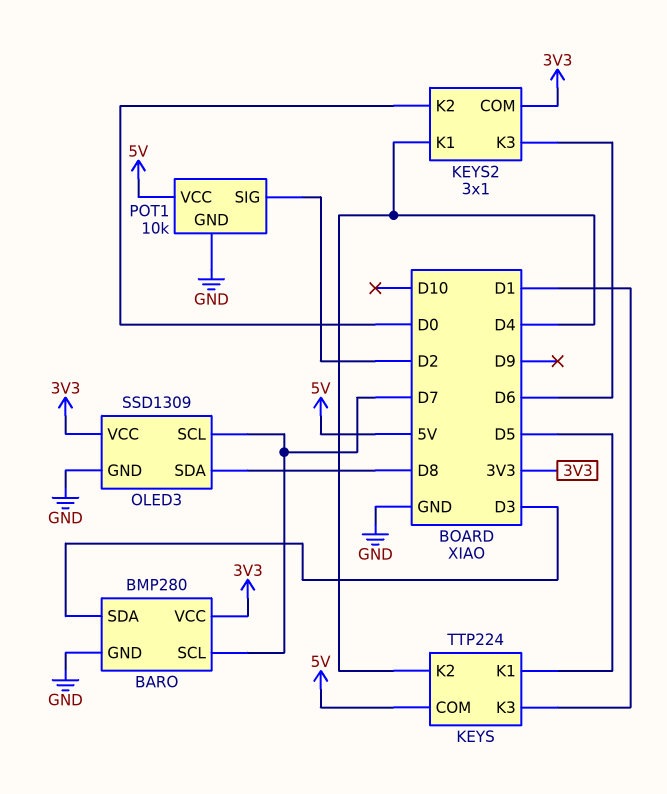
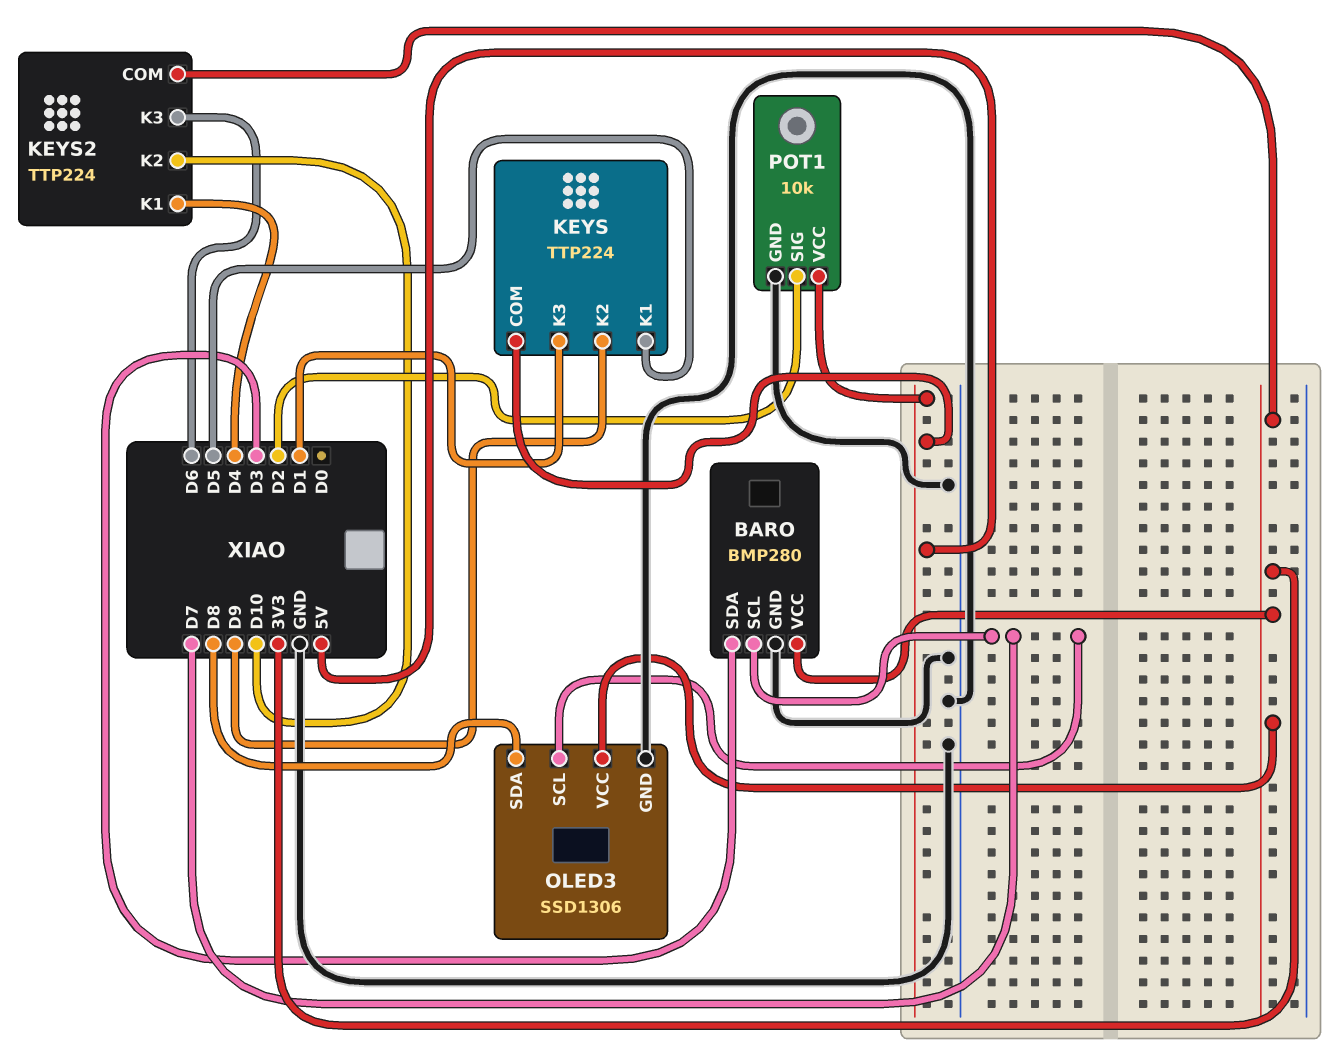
KEYS pin K2: D4 -> D9
KEYS2: 3x1 -> TTP224
KEYS2 pin K2: D0 -> D10
OLED3: SSD1309 -> SSD1306

